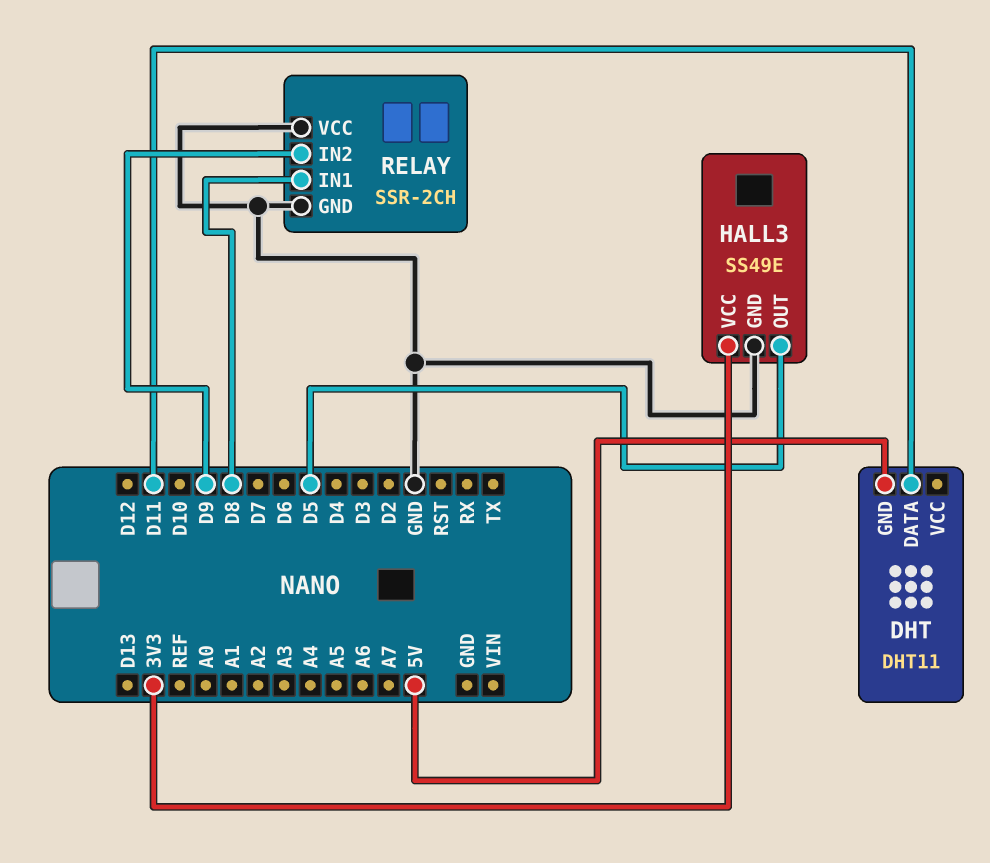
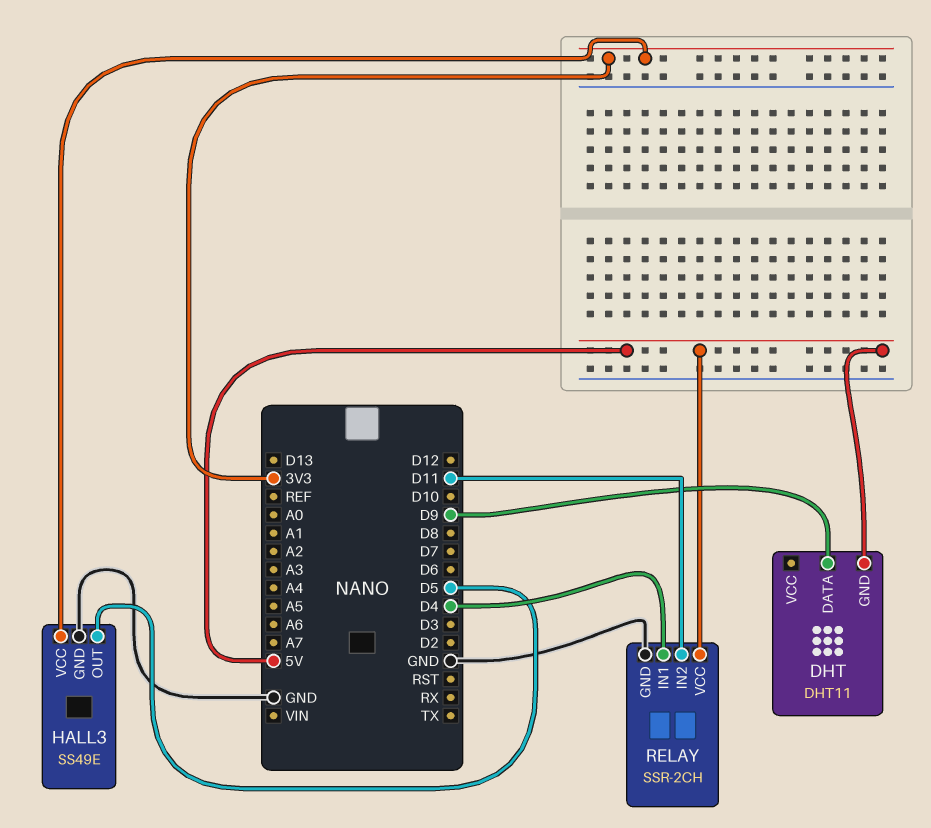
DHT pin DATA: D11 -> D9
RELAY pin IN1: D8 -> D4
RELAY pin IN2: D9 -> D11
RELAY pin VCC: GND -> 5V

